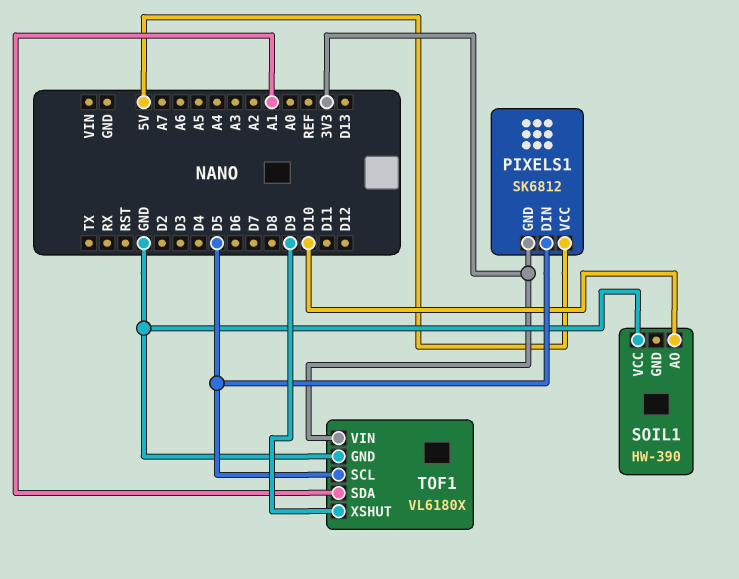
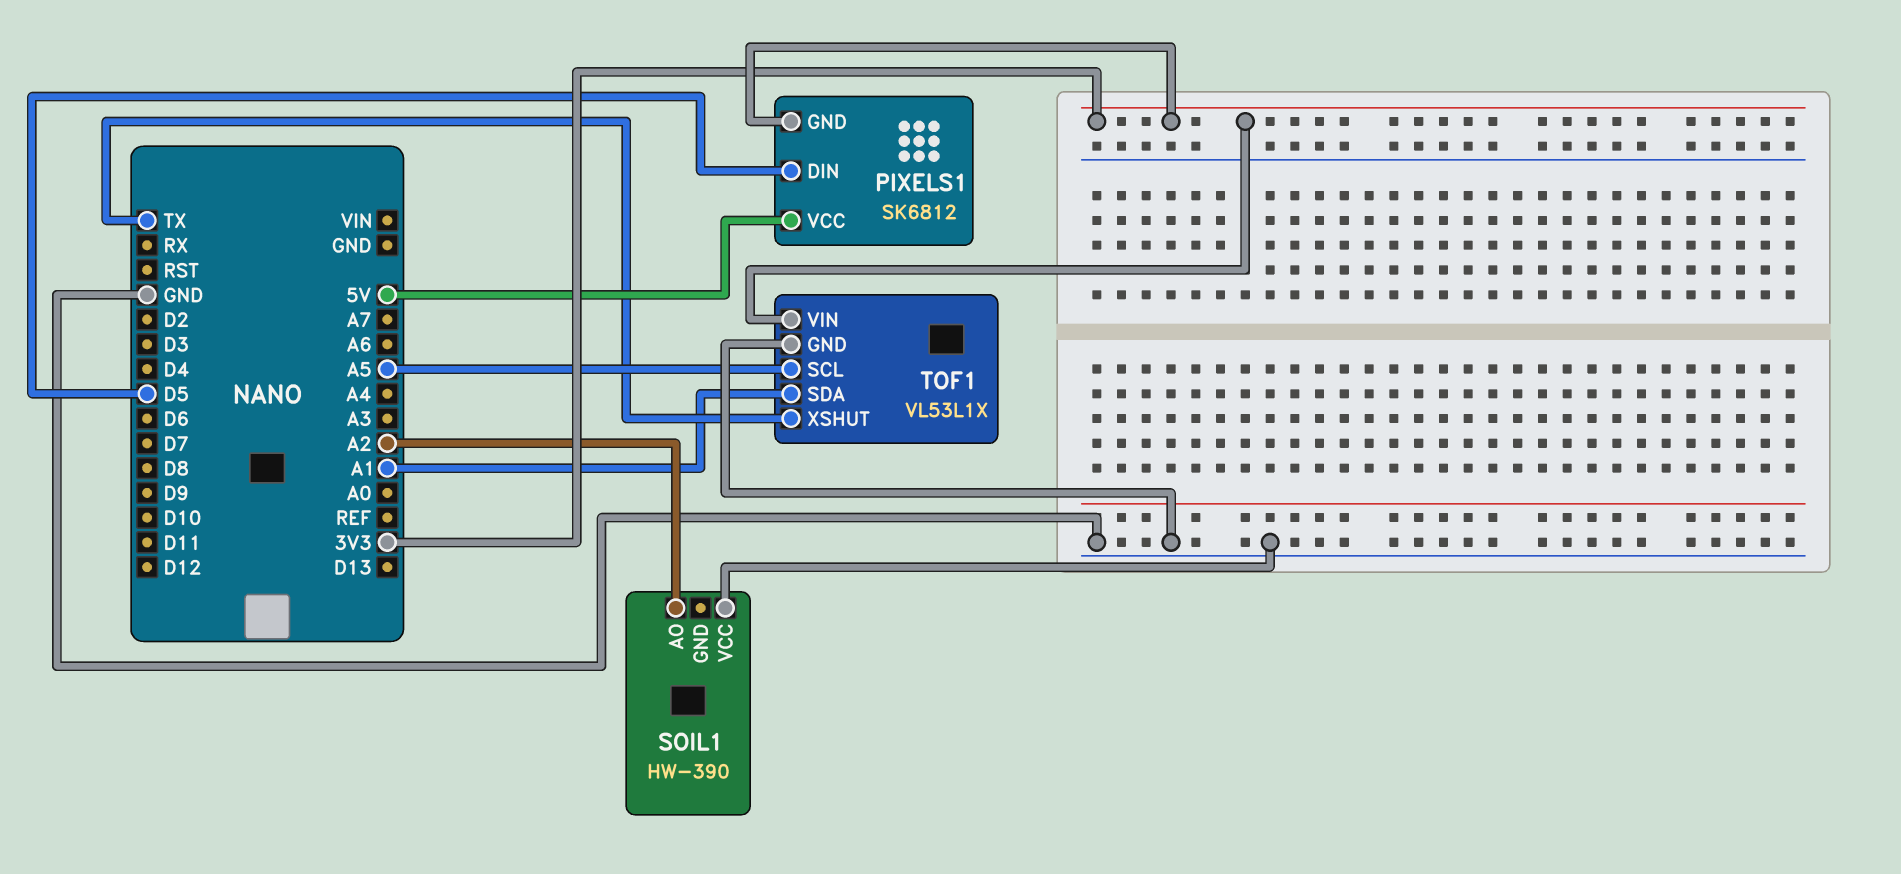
SOIL1 pin AO: D10 -> A2
TOF1: VL6180X -> VL53L1X
TOF1 pin SCL: D5 -> A5
TOF1 pin XSHUT: D9 -> TX

